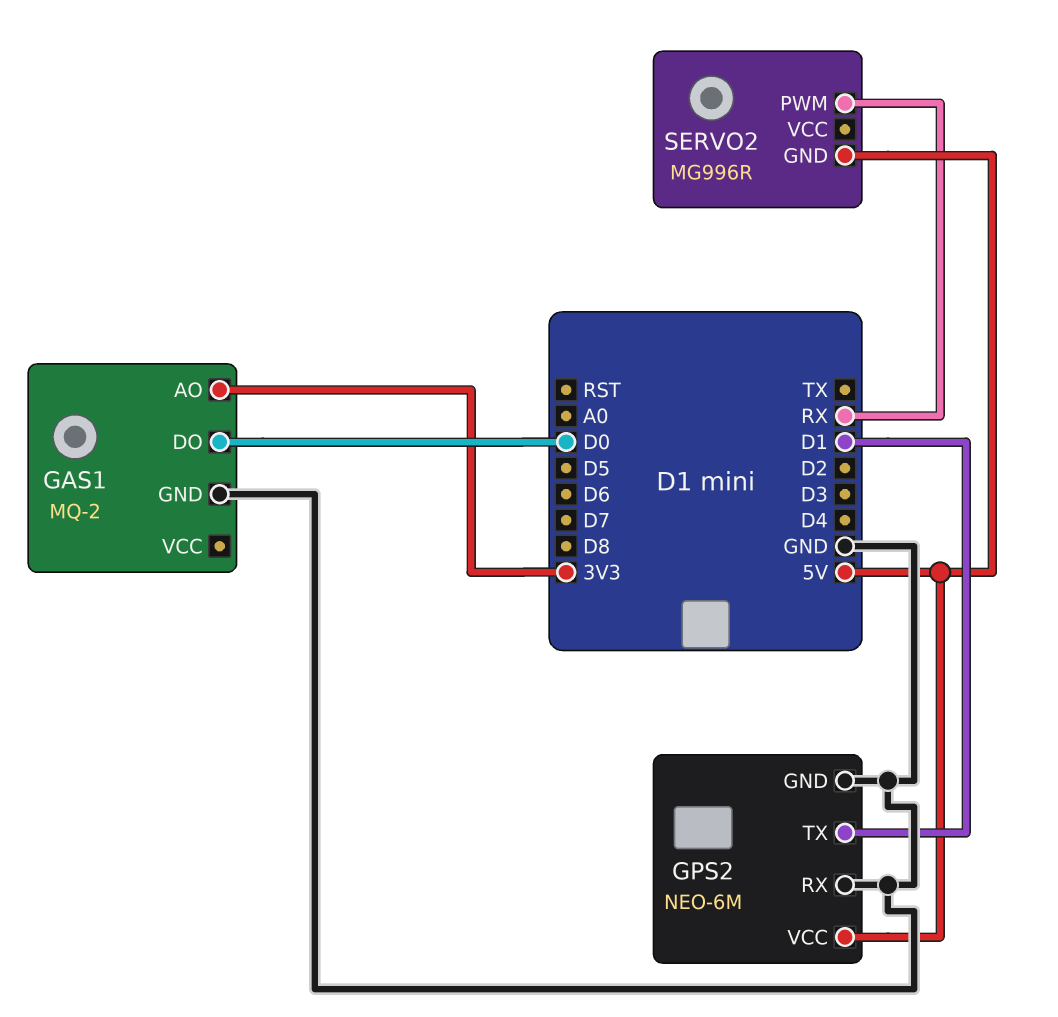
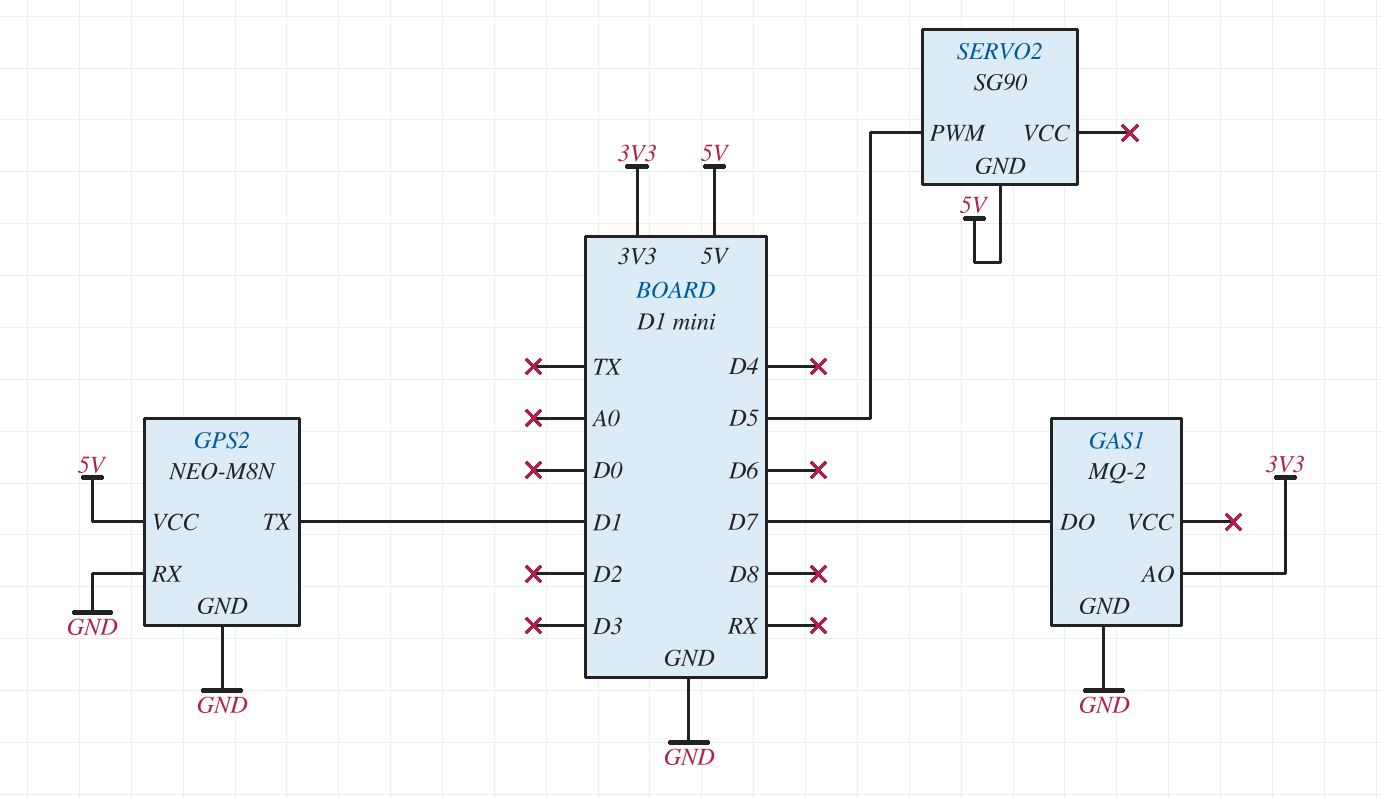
GAS1 pin DO: D0 -> D7
GPS2: NEO-6M -> NEO-M8N
SERVO2: MG996R -> SG90
SERVO2 pin PWM: RX -> D5

